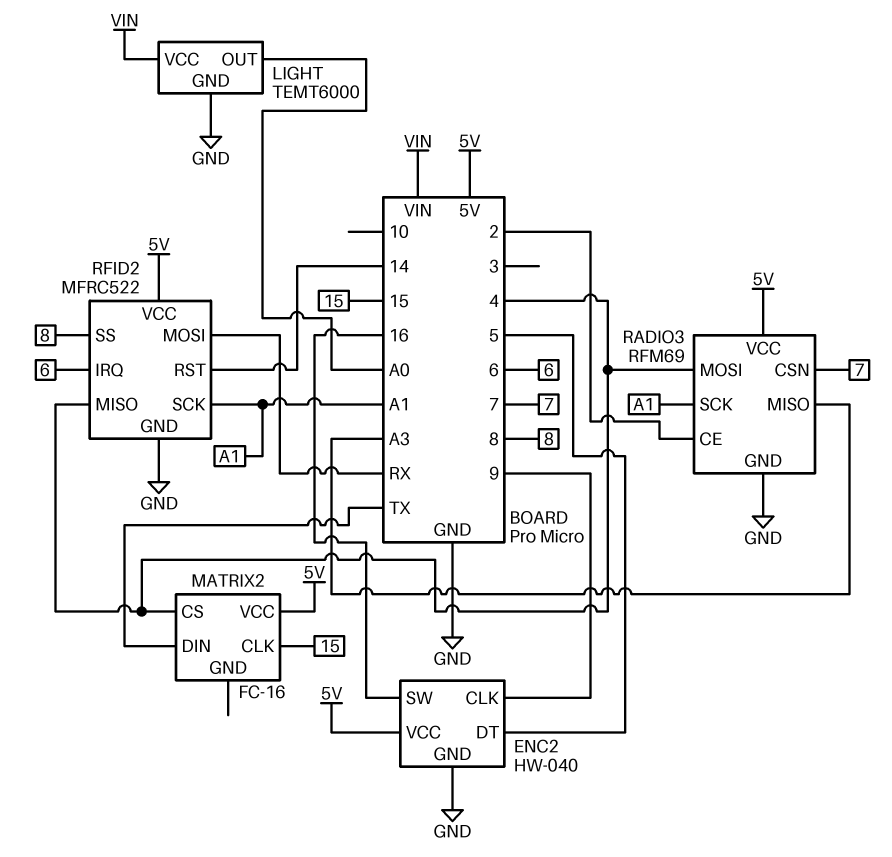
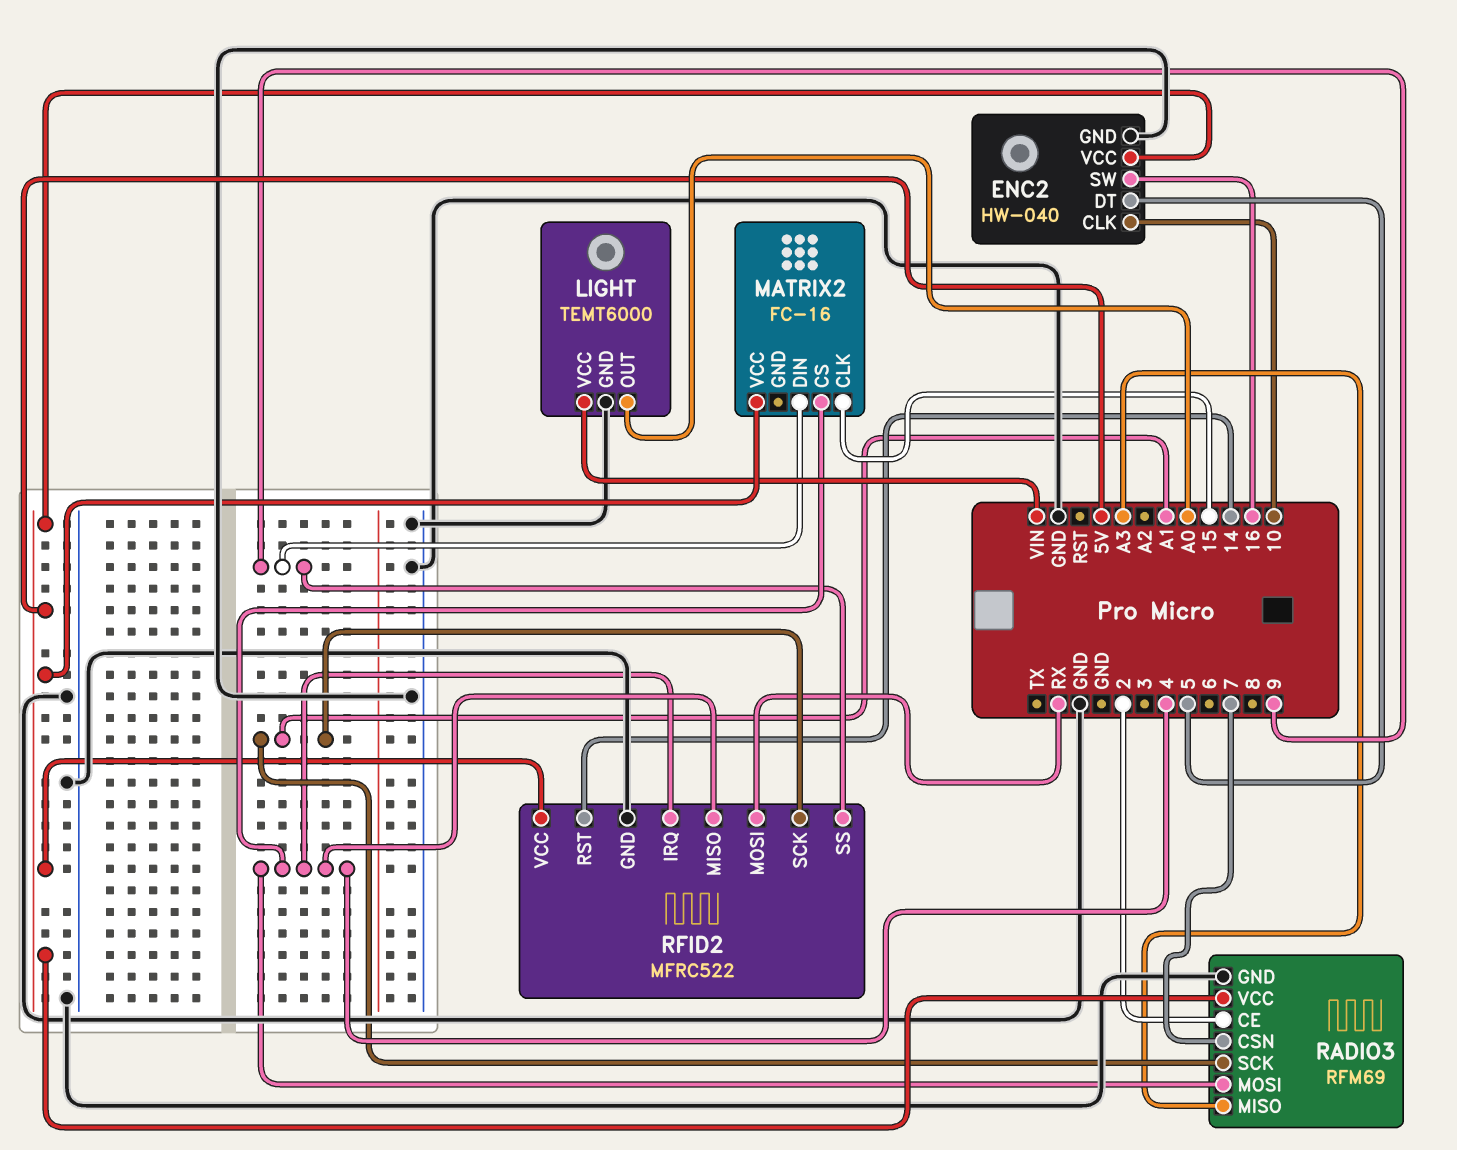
ENC2 pin CLK: 9 -> 10
MATRIX2 pin DIN: TX -> 9
RFID2 pin IRQ: 6 -> 4
RFID2 pin SS: 8 -> 9

